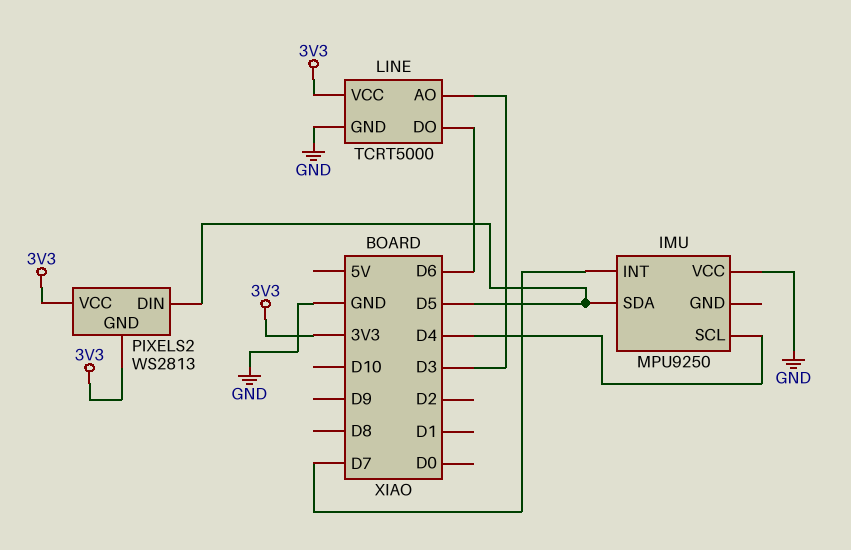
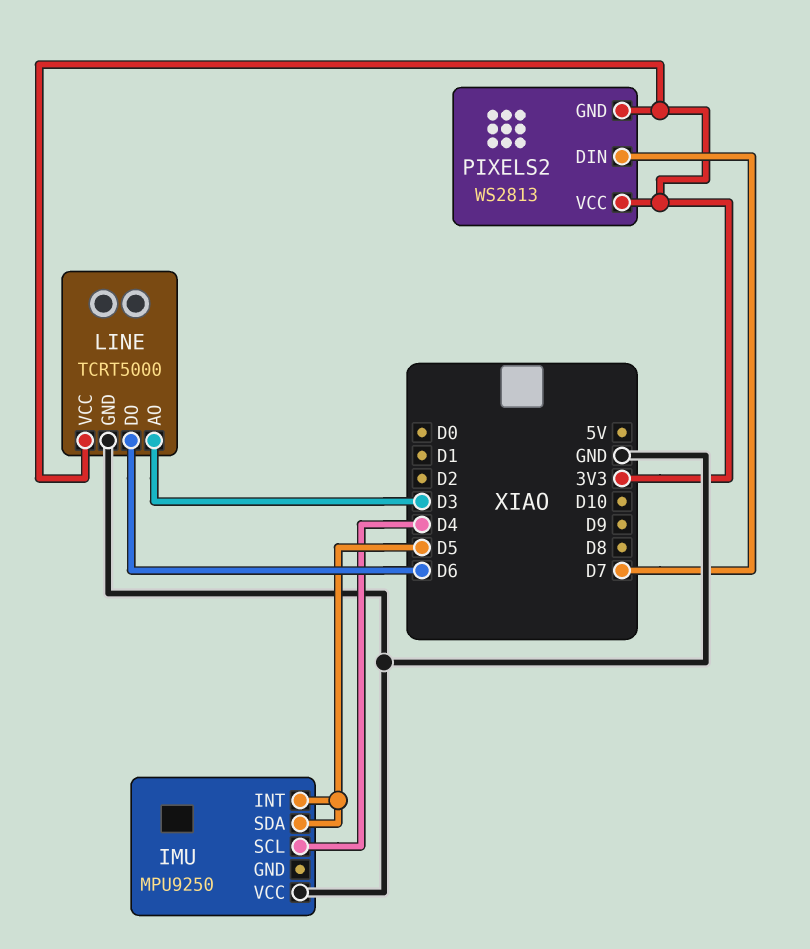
IMU pin INT: D7 -> D5
PIXELS2 pin DIN: D5 -> D7

